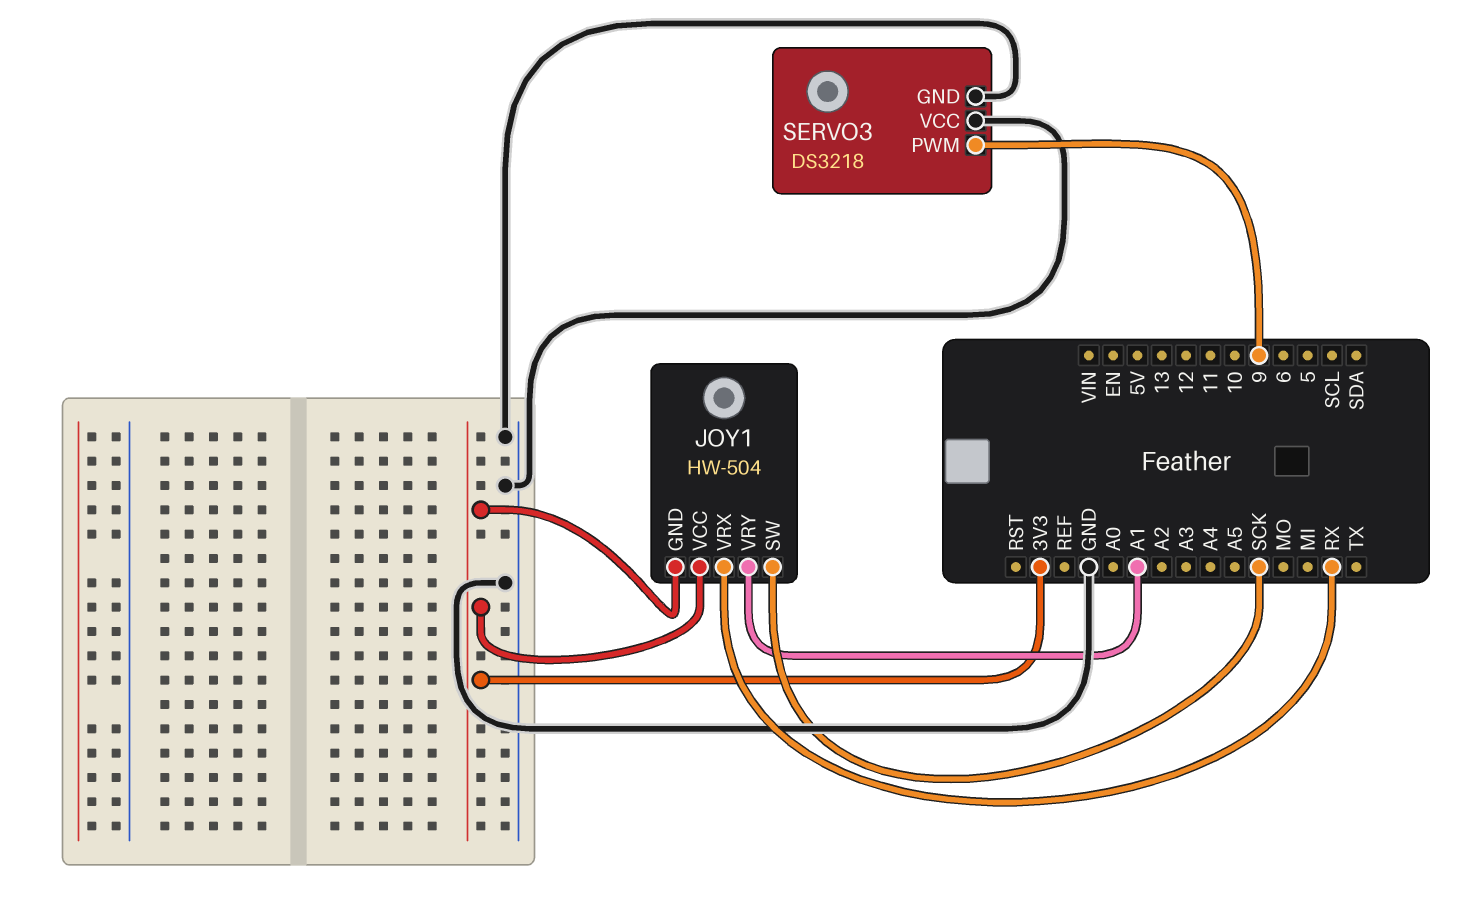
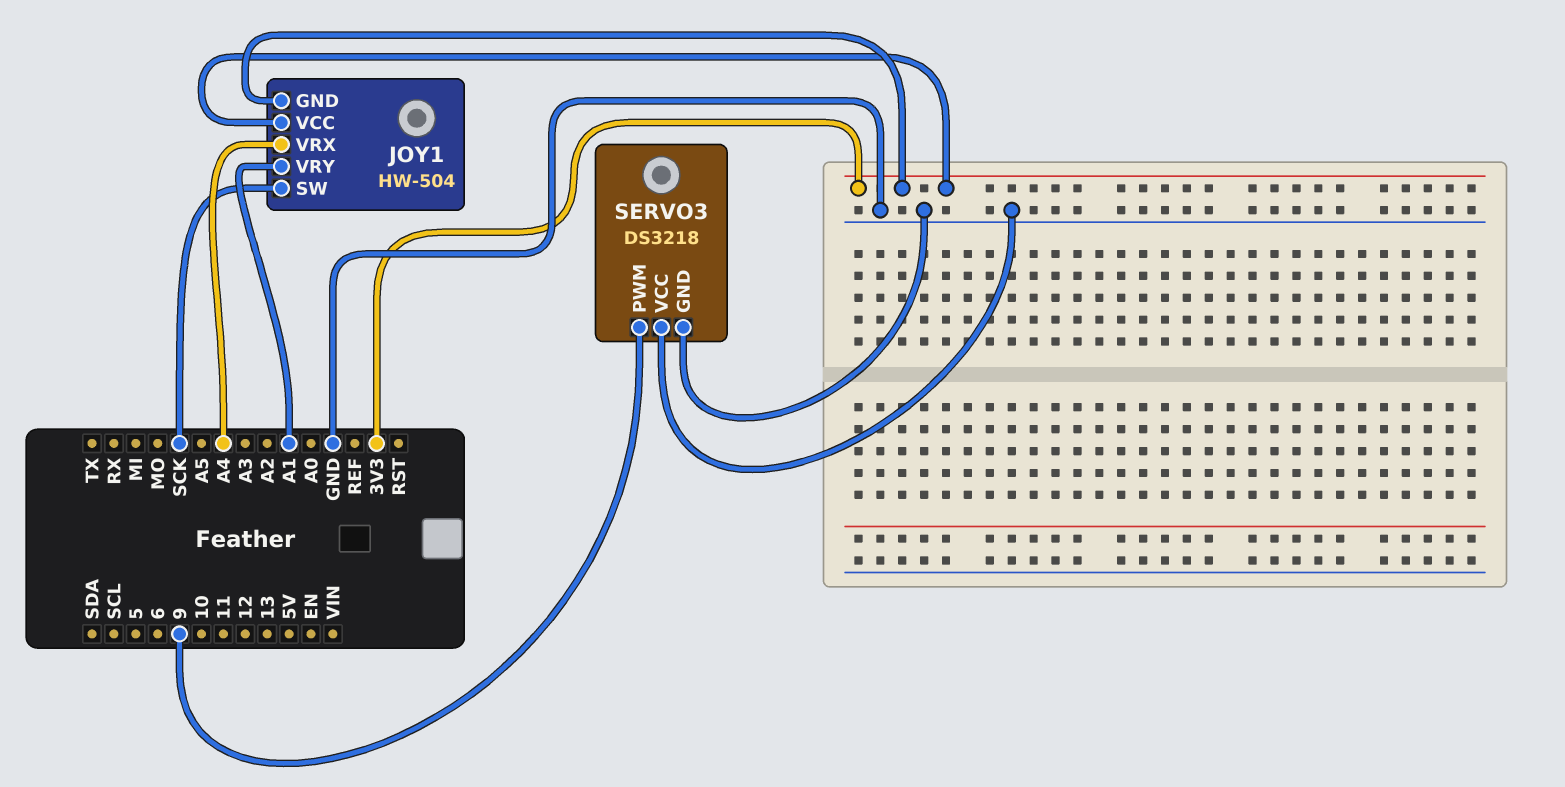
JOY1 pin VRX: RX -> A4

